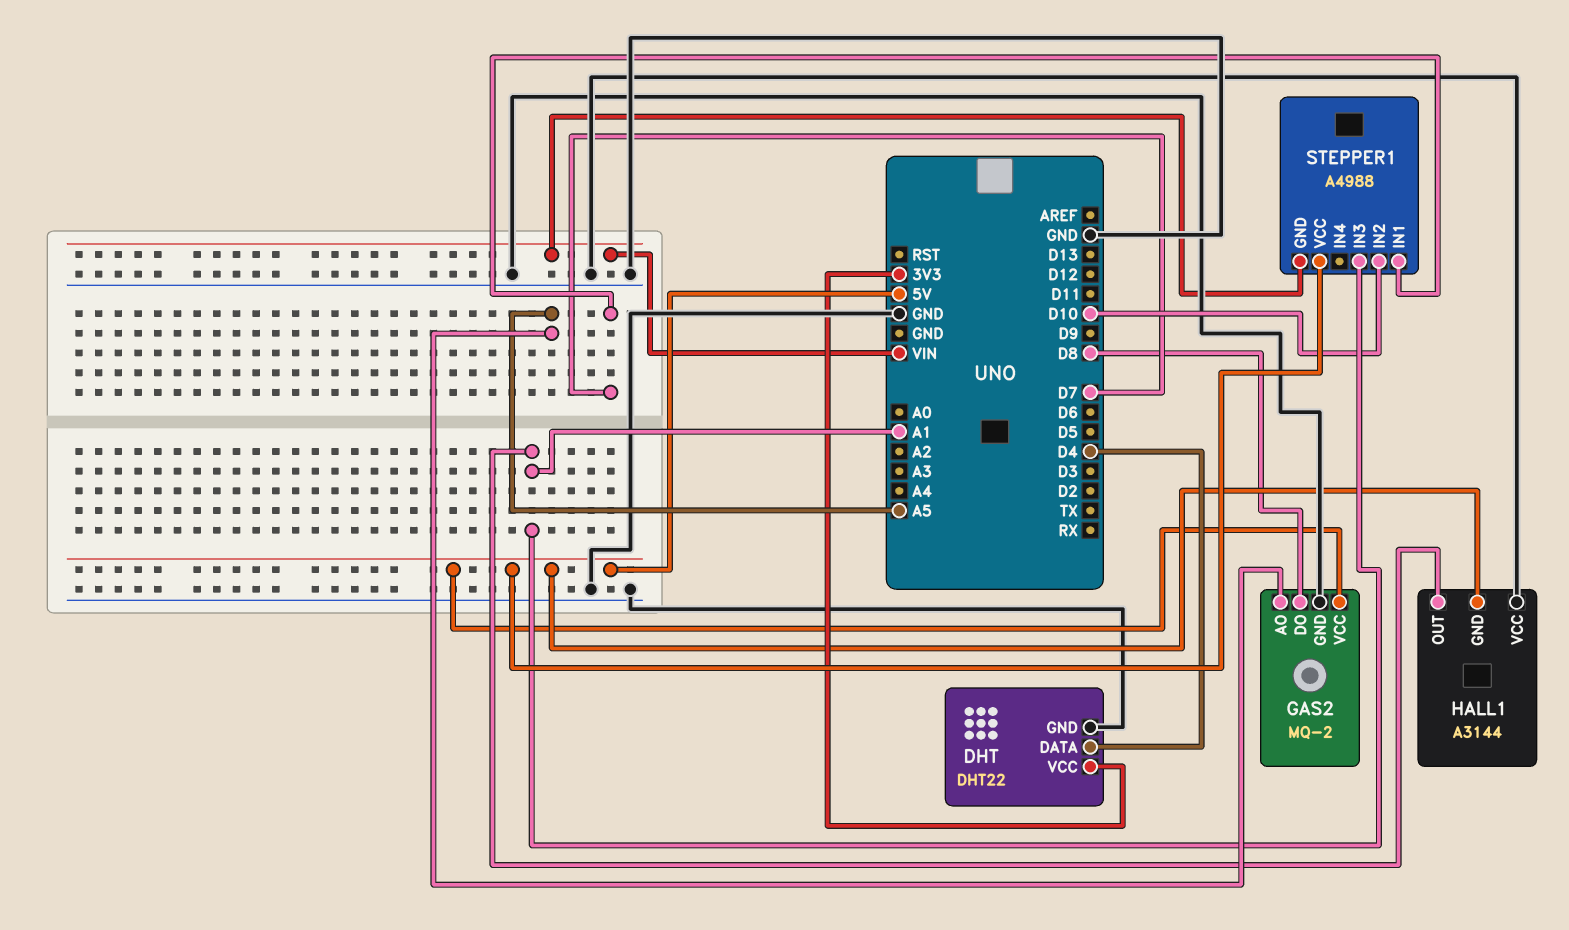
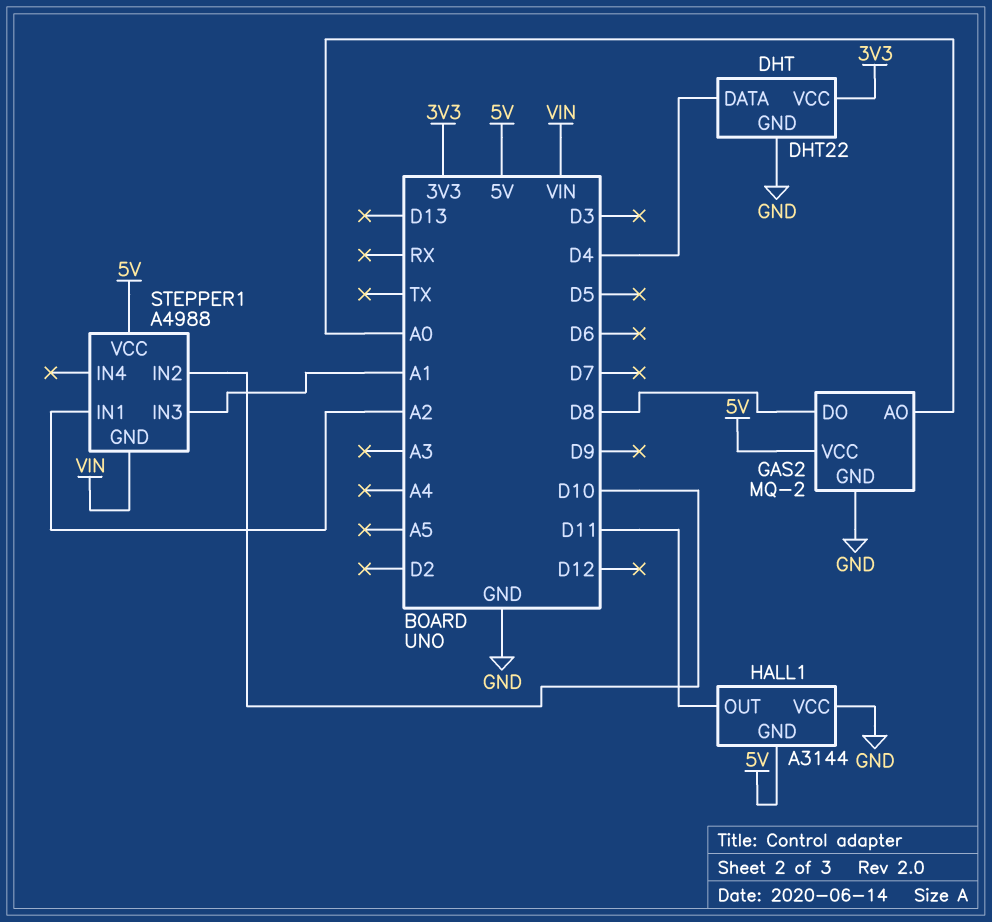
GAS2 pin AO: A5 -> A0
HALL1 pin OUT: A1 -> D11
STEPPER1 pin IN1: D7 -> A2

